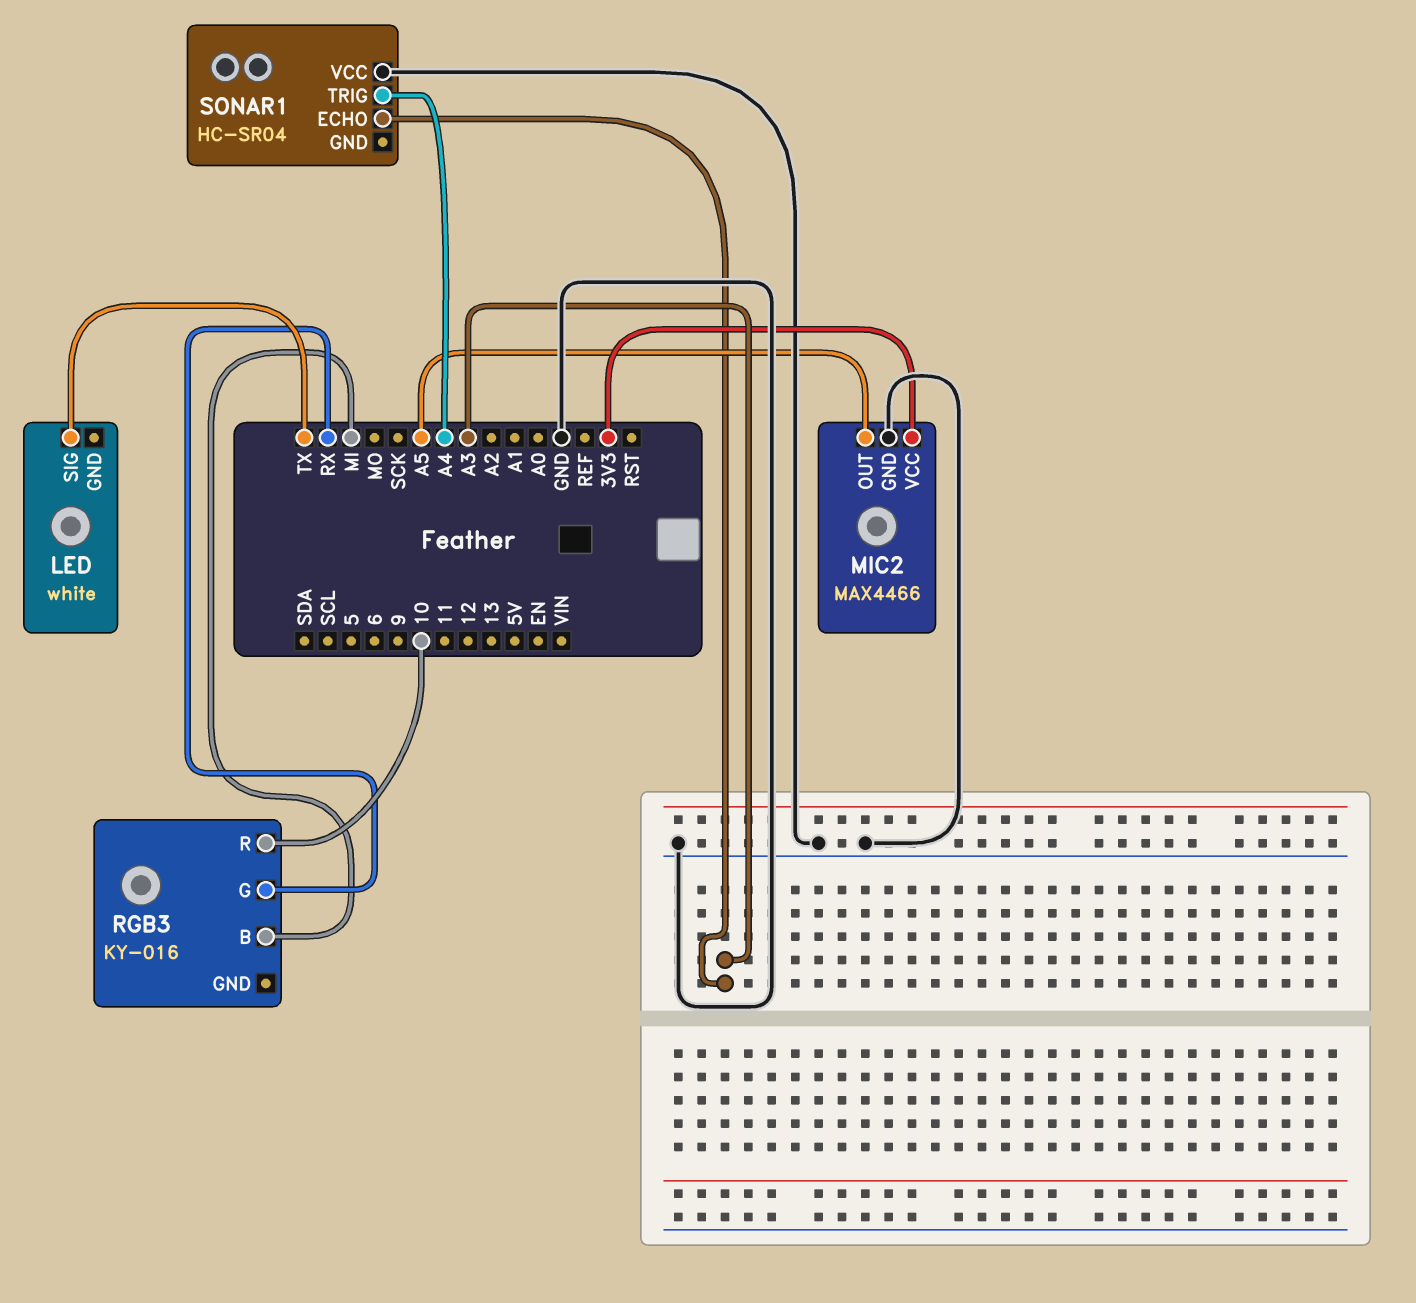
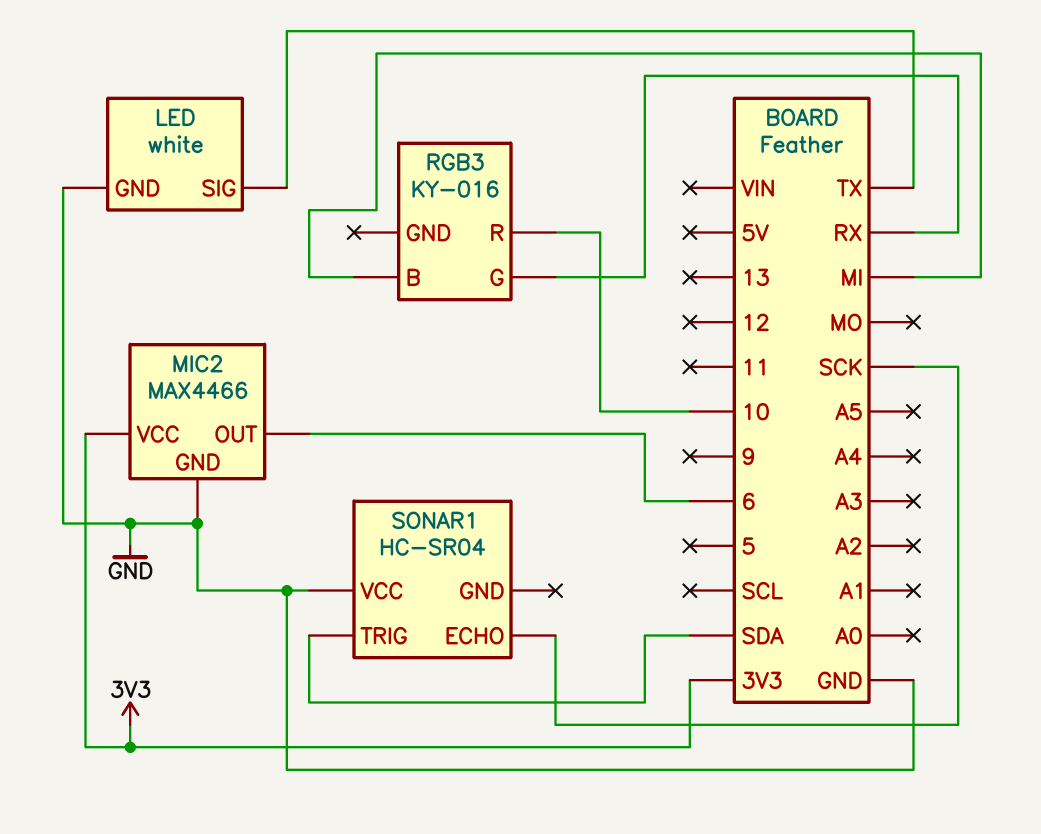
LED pin GND: none -> GND
MIC2 pin OUT: A5 -> 6
SONAR1 pin ECHO: A3 -> SCK
SONAR1 pin TRIG: A4 -> SDA

